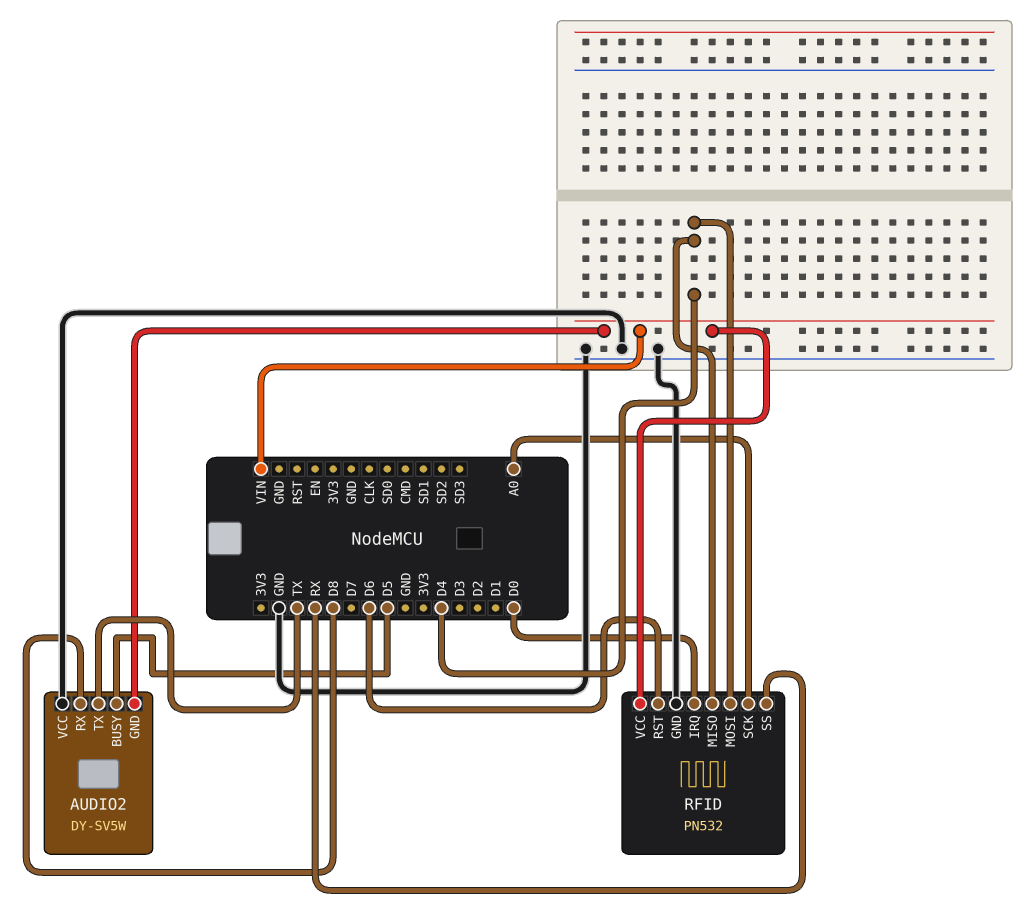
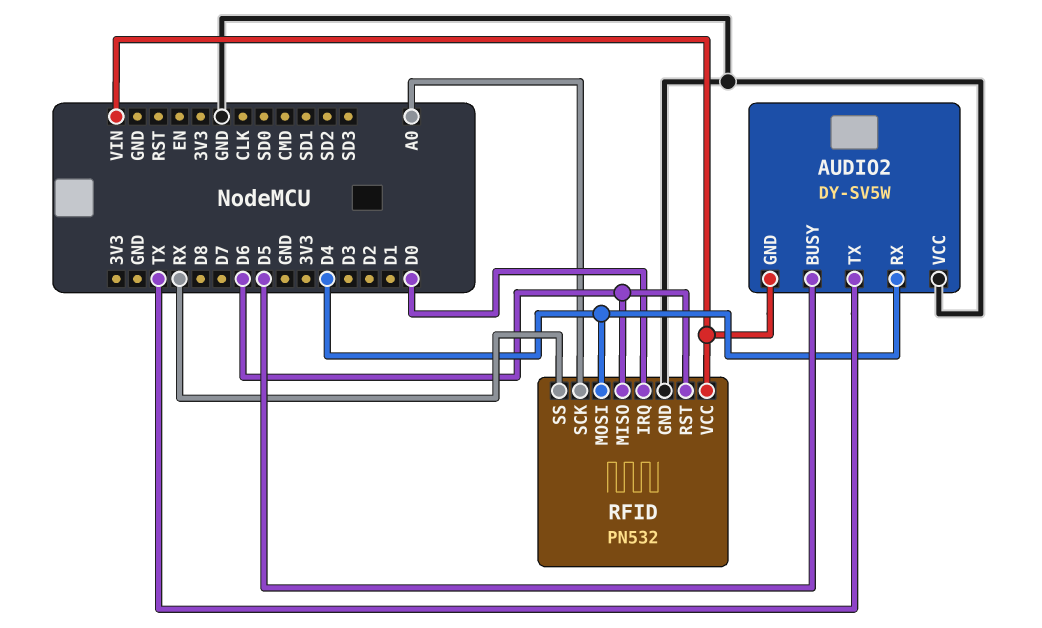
AUDIO2 pin RX: D8 -> D4
RFID pin MISO: D4 -> D6

